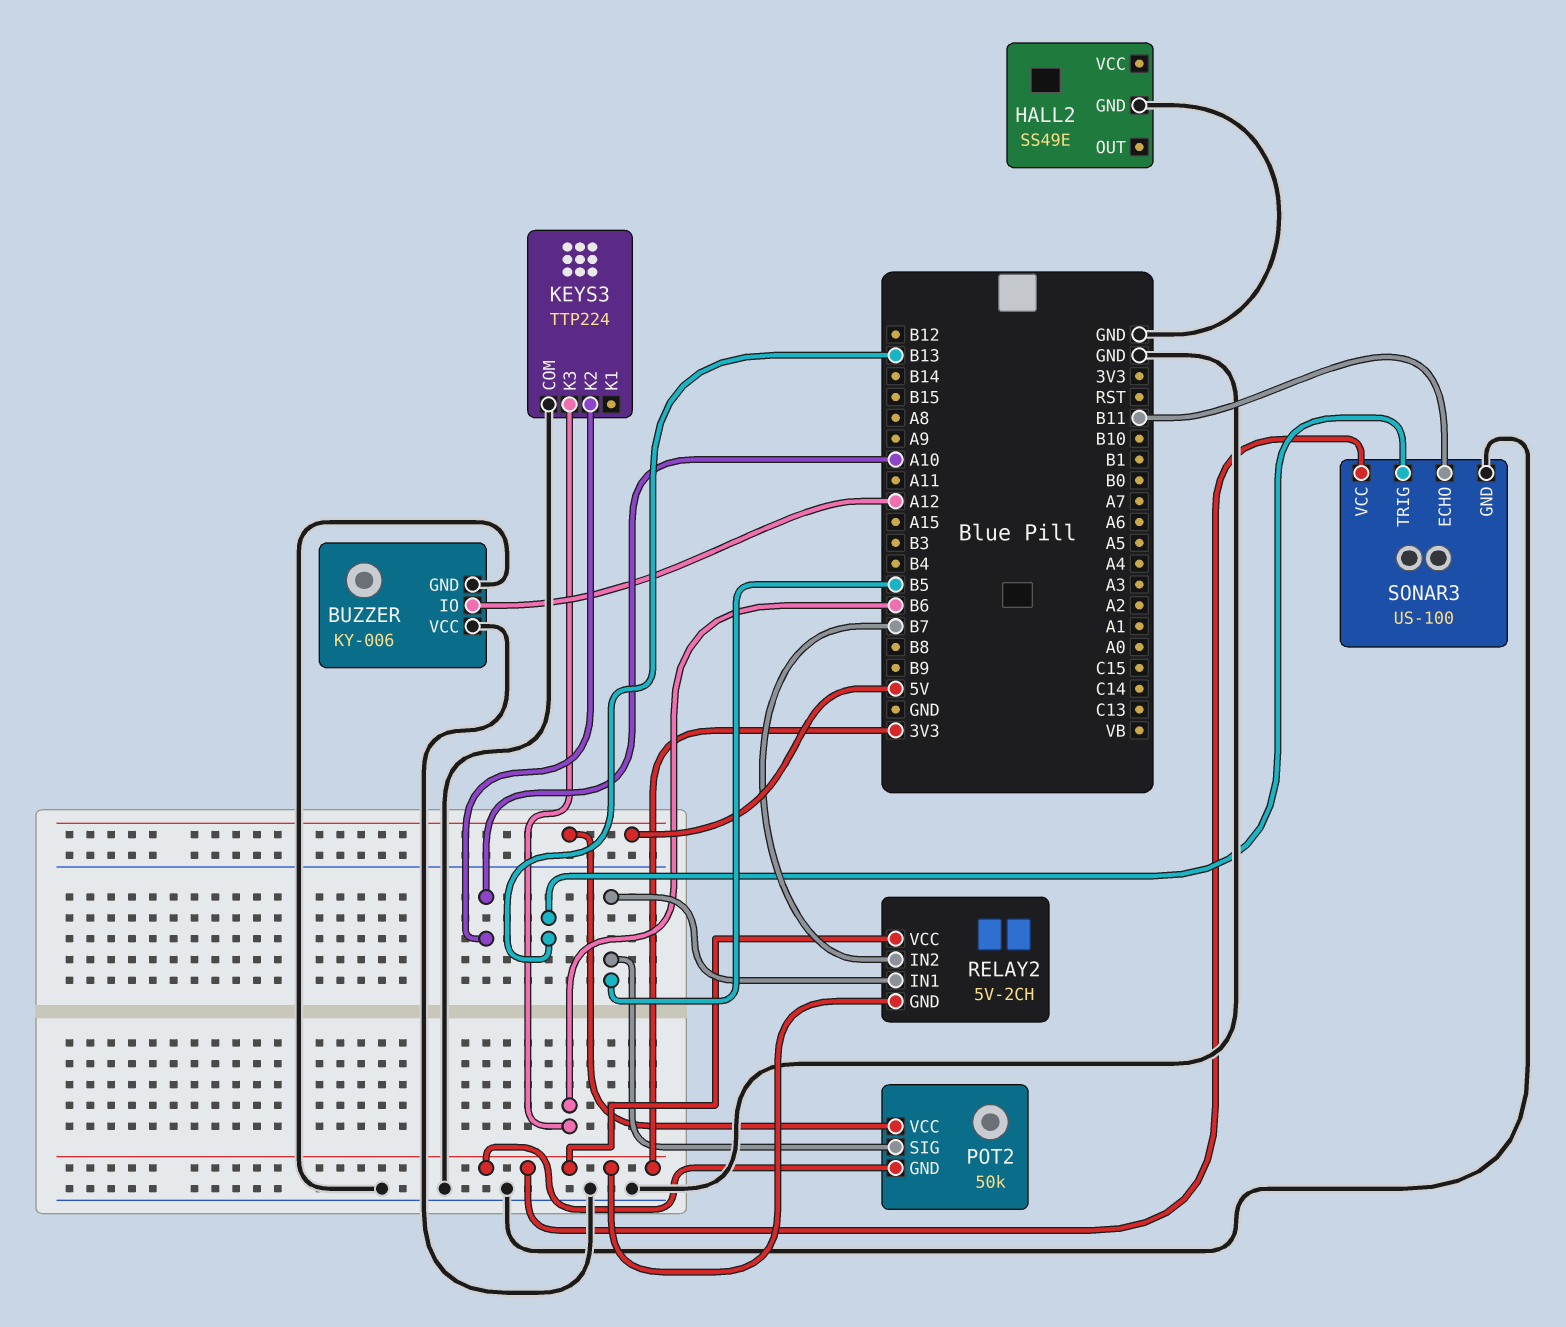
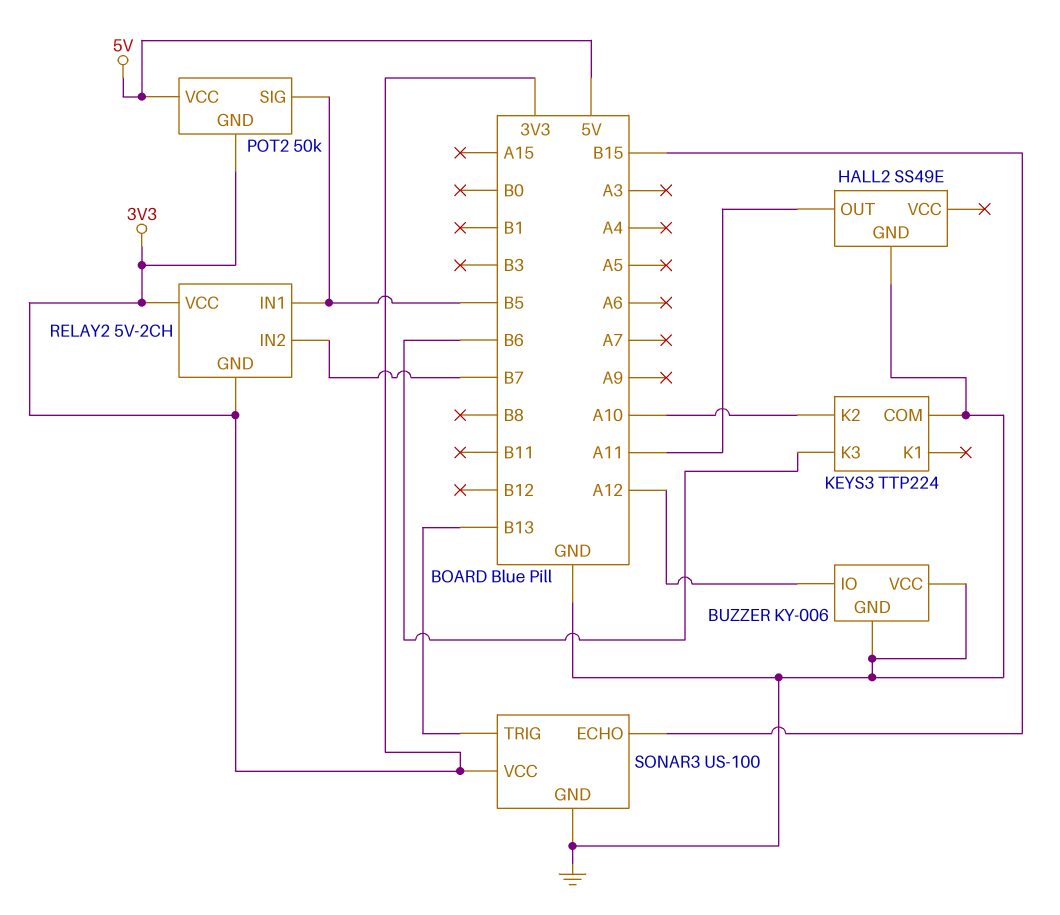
HALL2 pin OUT: none -> A11
SONAR3 pin ECHO: B11 -> B15

